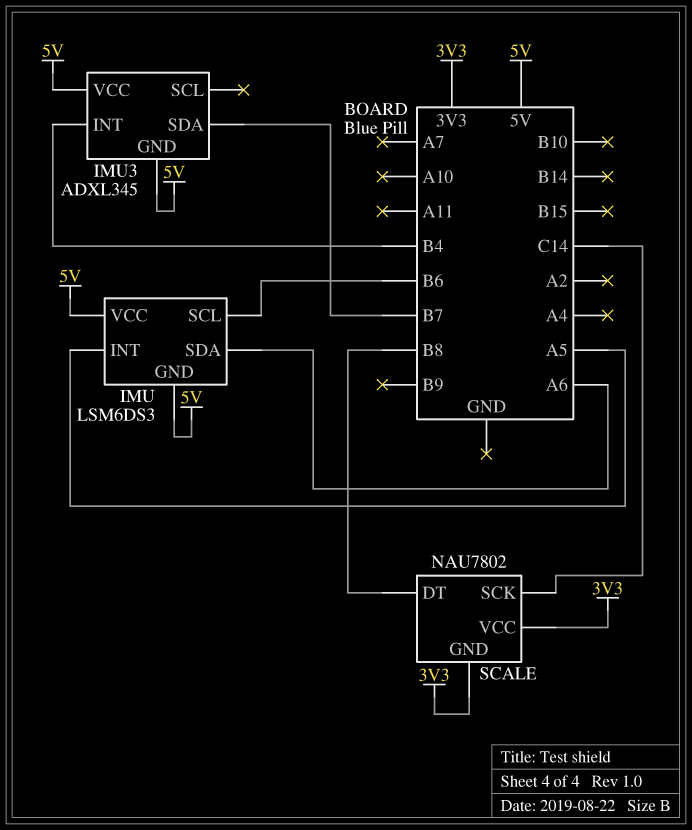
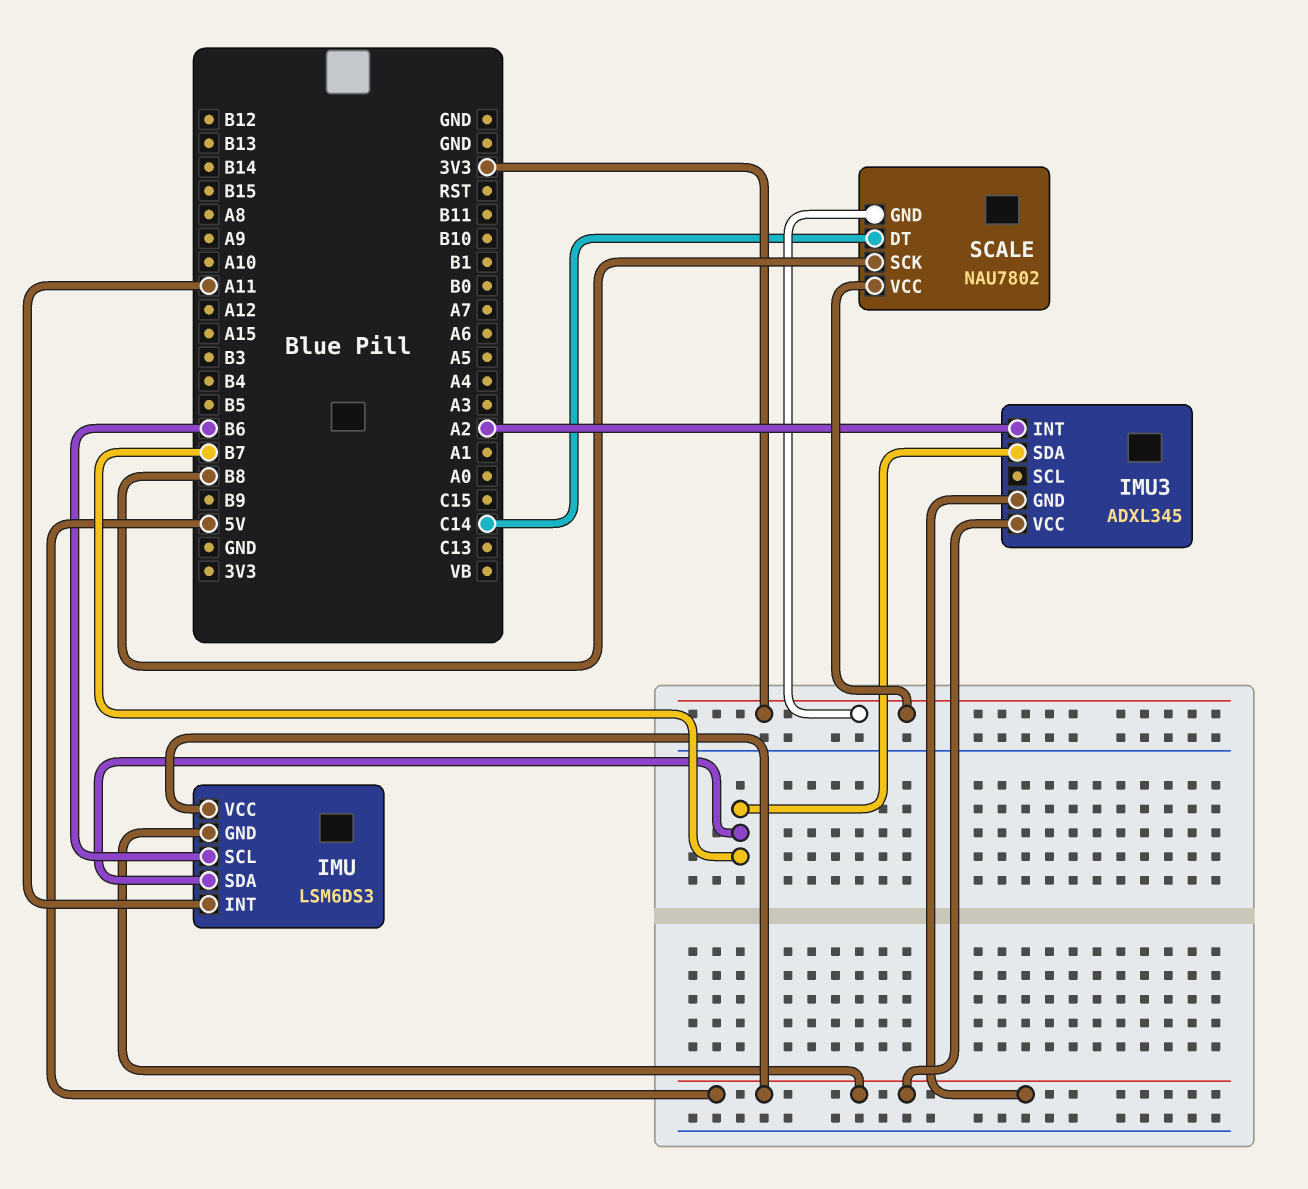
IMU pin INT: A5 -> A11
IMU pin SDA: A6 -> B7
IMU3 pin INT: B4 -> A2
SCALE pin DT: B8 -> C14
SCALE pin SCK: C14 -> B8

